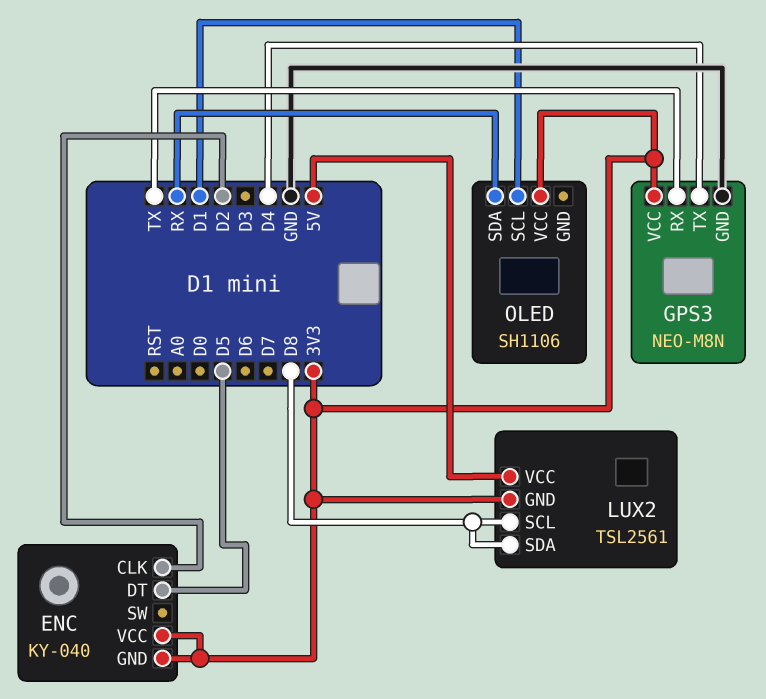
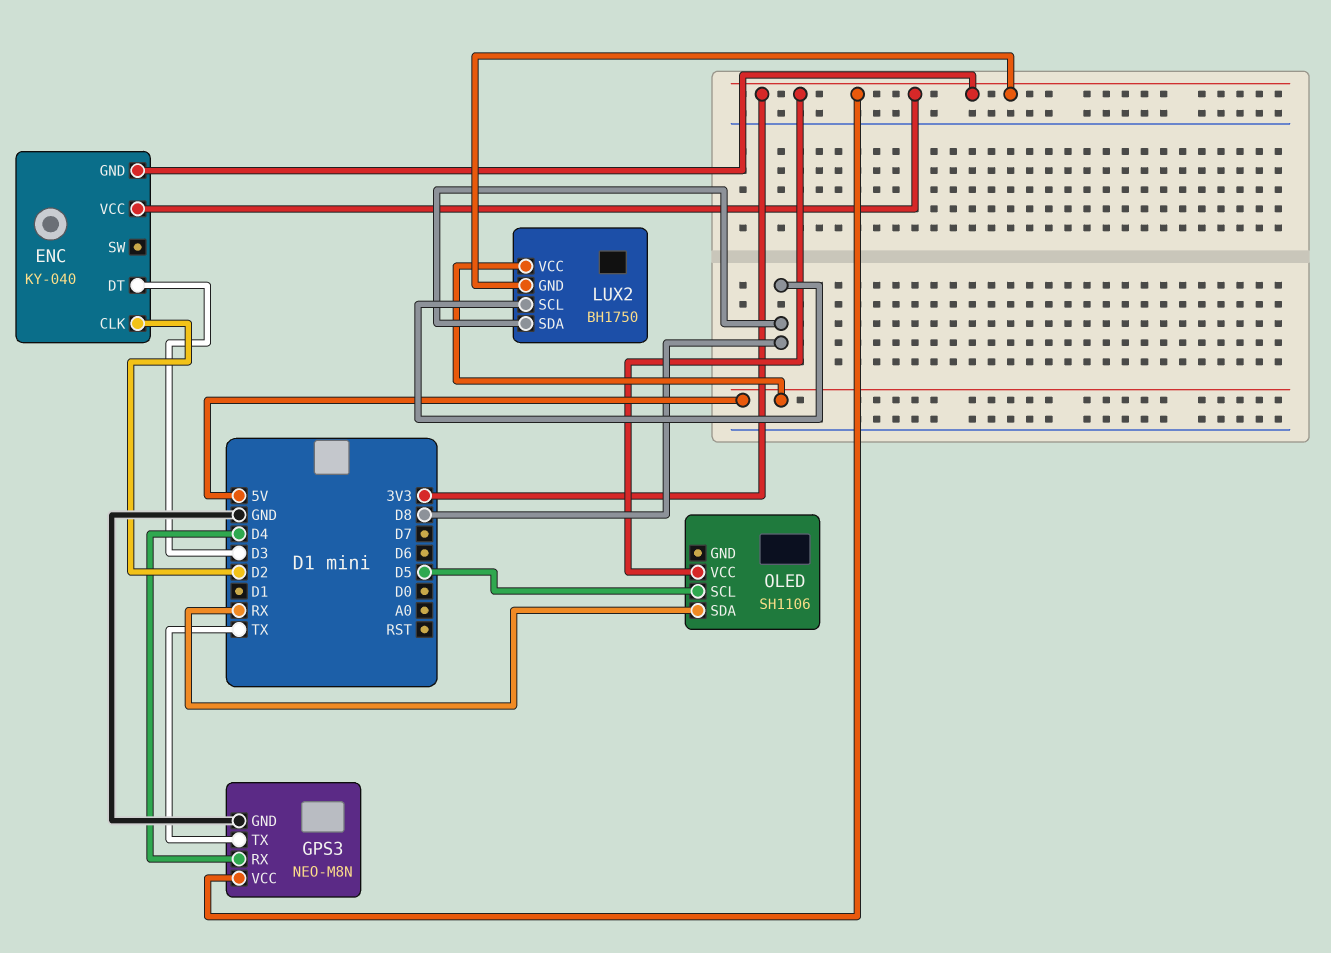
ENC pin DT: D5 -> D3
GPS3 pin RX: TX -> D4
GPS3 pin TX: D4 -> TX
LUX2: TSL2561 -> BH1750
OLED pin SCL: D1 -> D5

